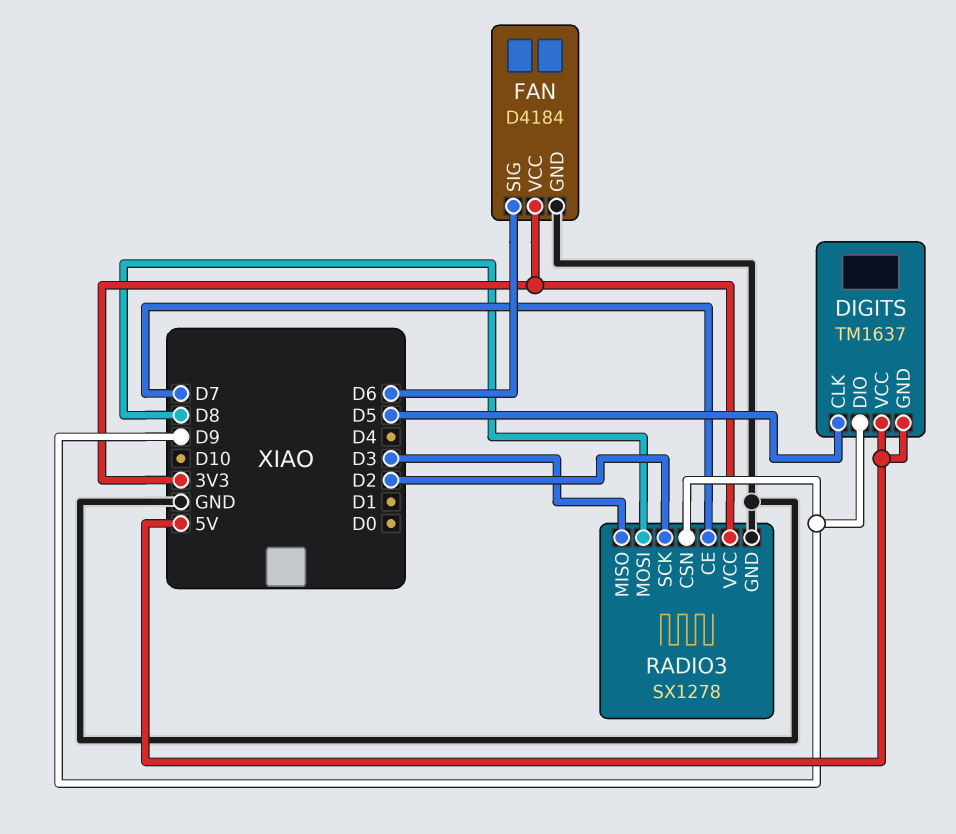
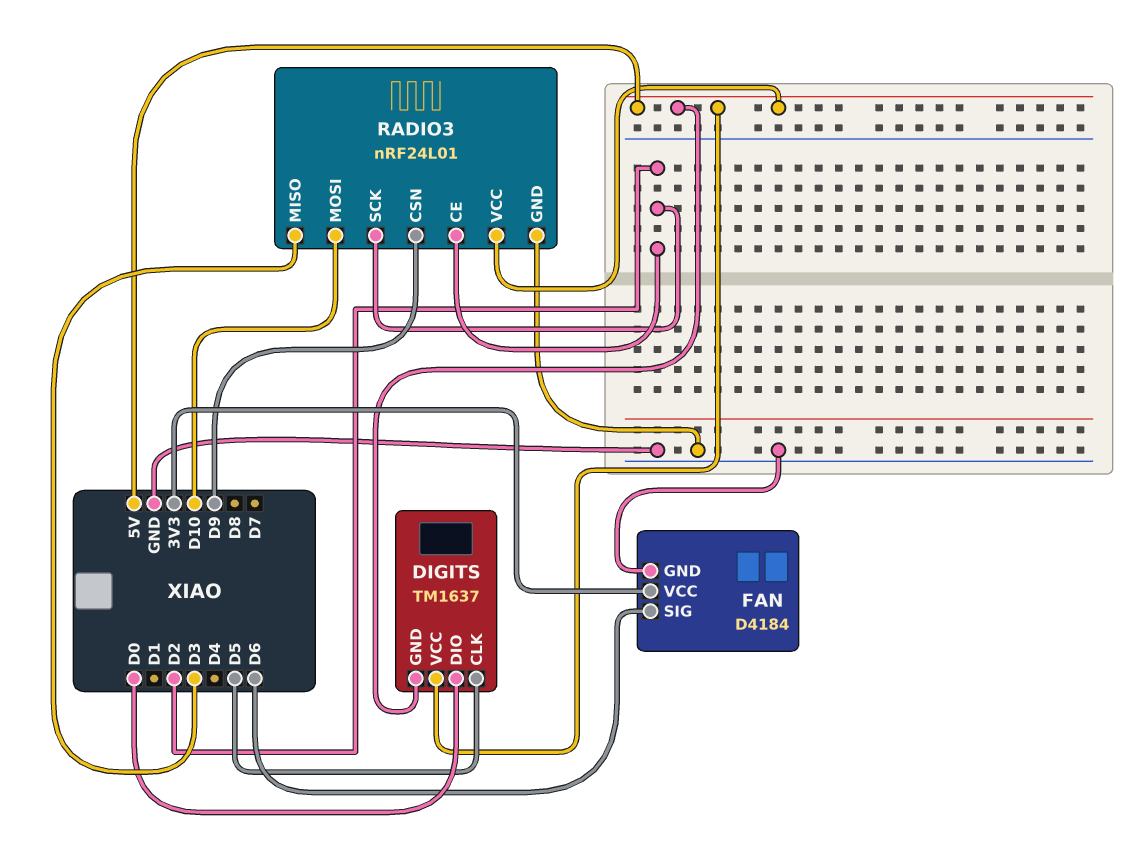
DIGITS pin DIO: D9 -> D0
RADIO3: SX1278 -> nRF24L01
RADIO3 pin CE: D7 -> D2
RADIO3 pin MOSI: D8 -> D10
RADIO3 pin VCC: 3V3 -> 5V

